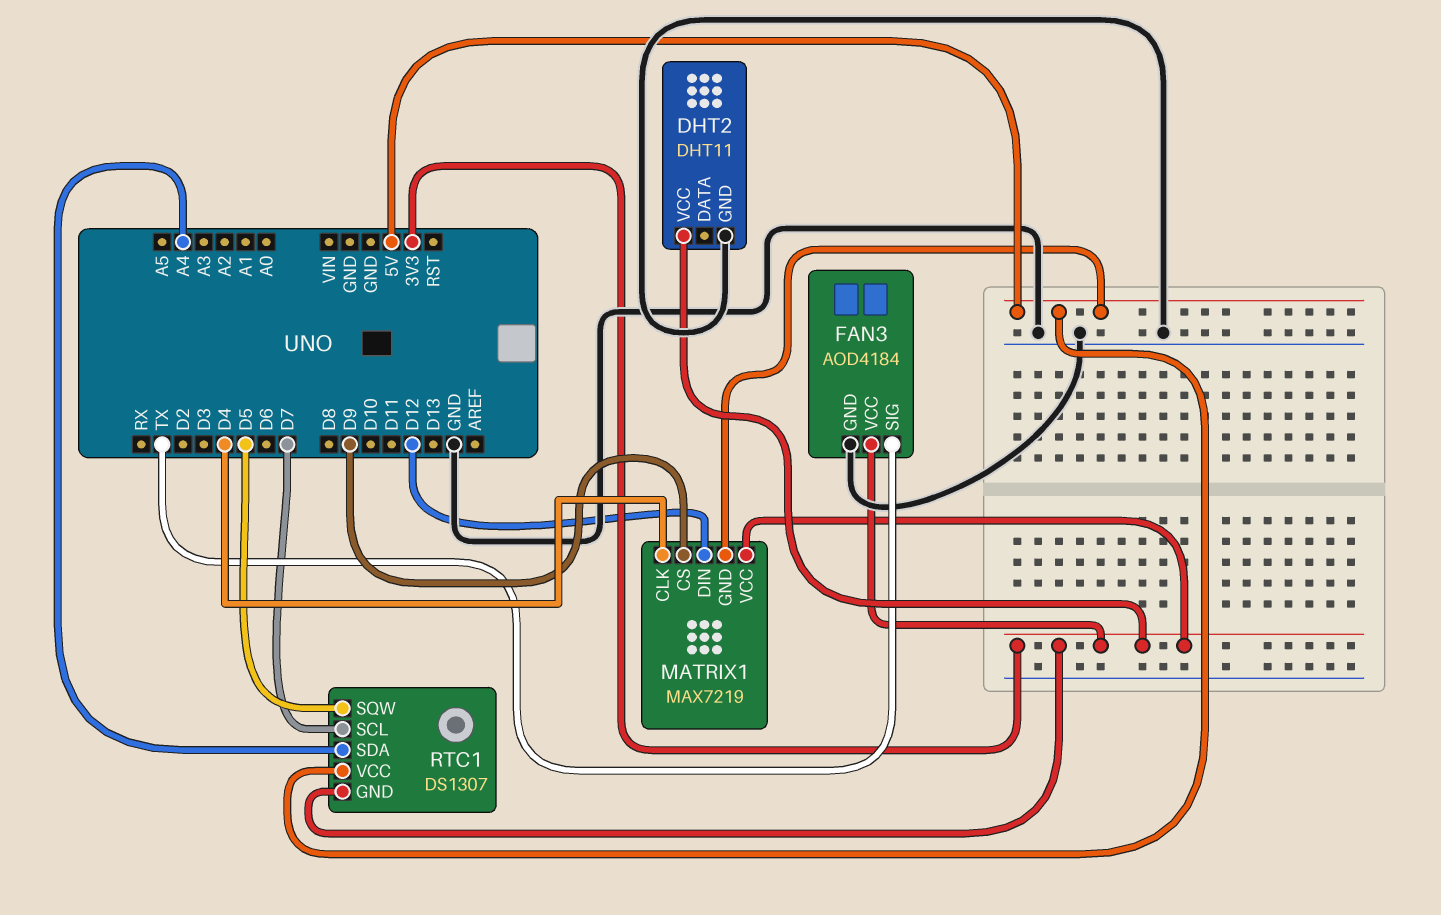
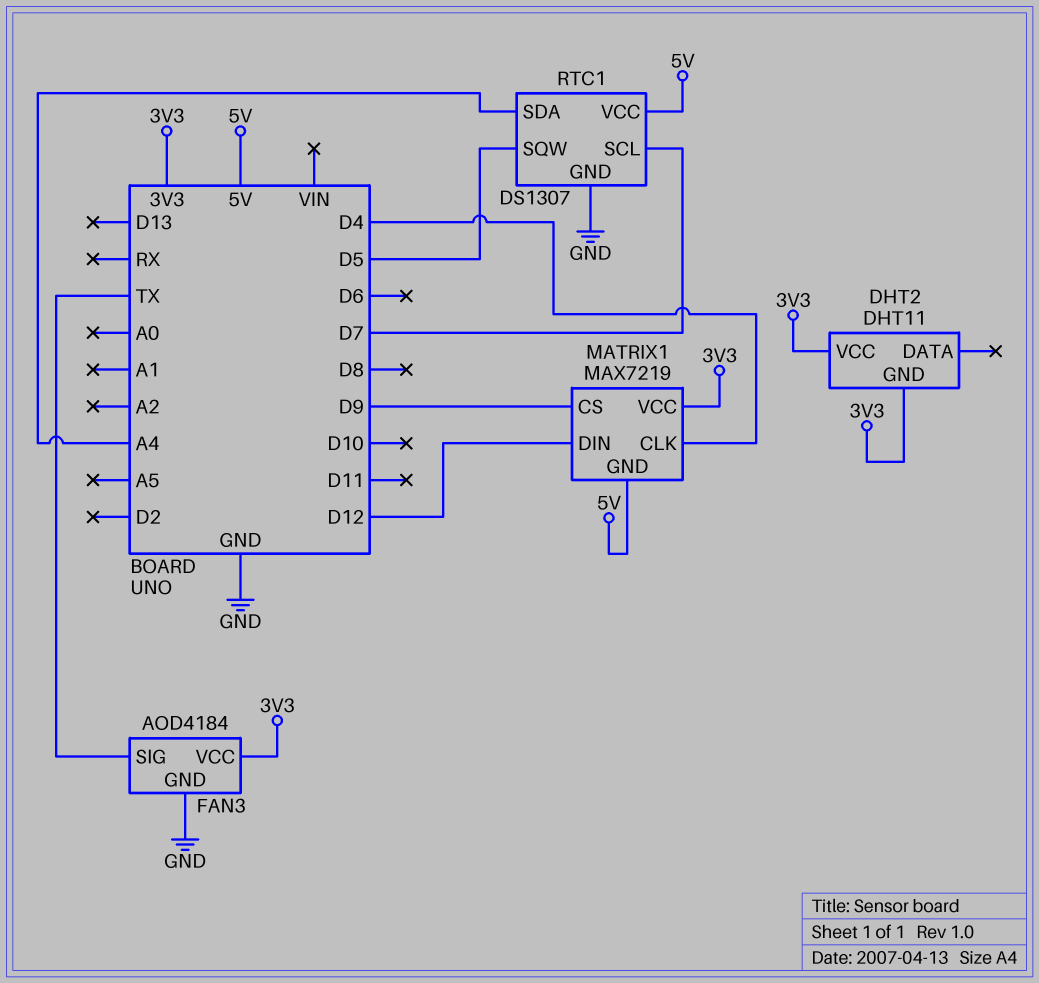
DHT2 pin GND: GND -> 3V3
RTC1 pin GND: 3V3 -> GND

